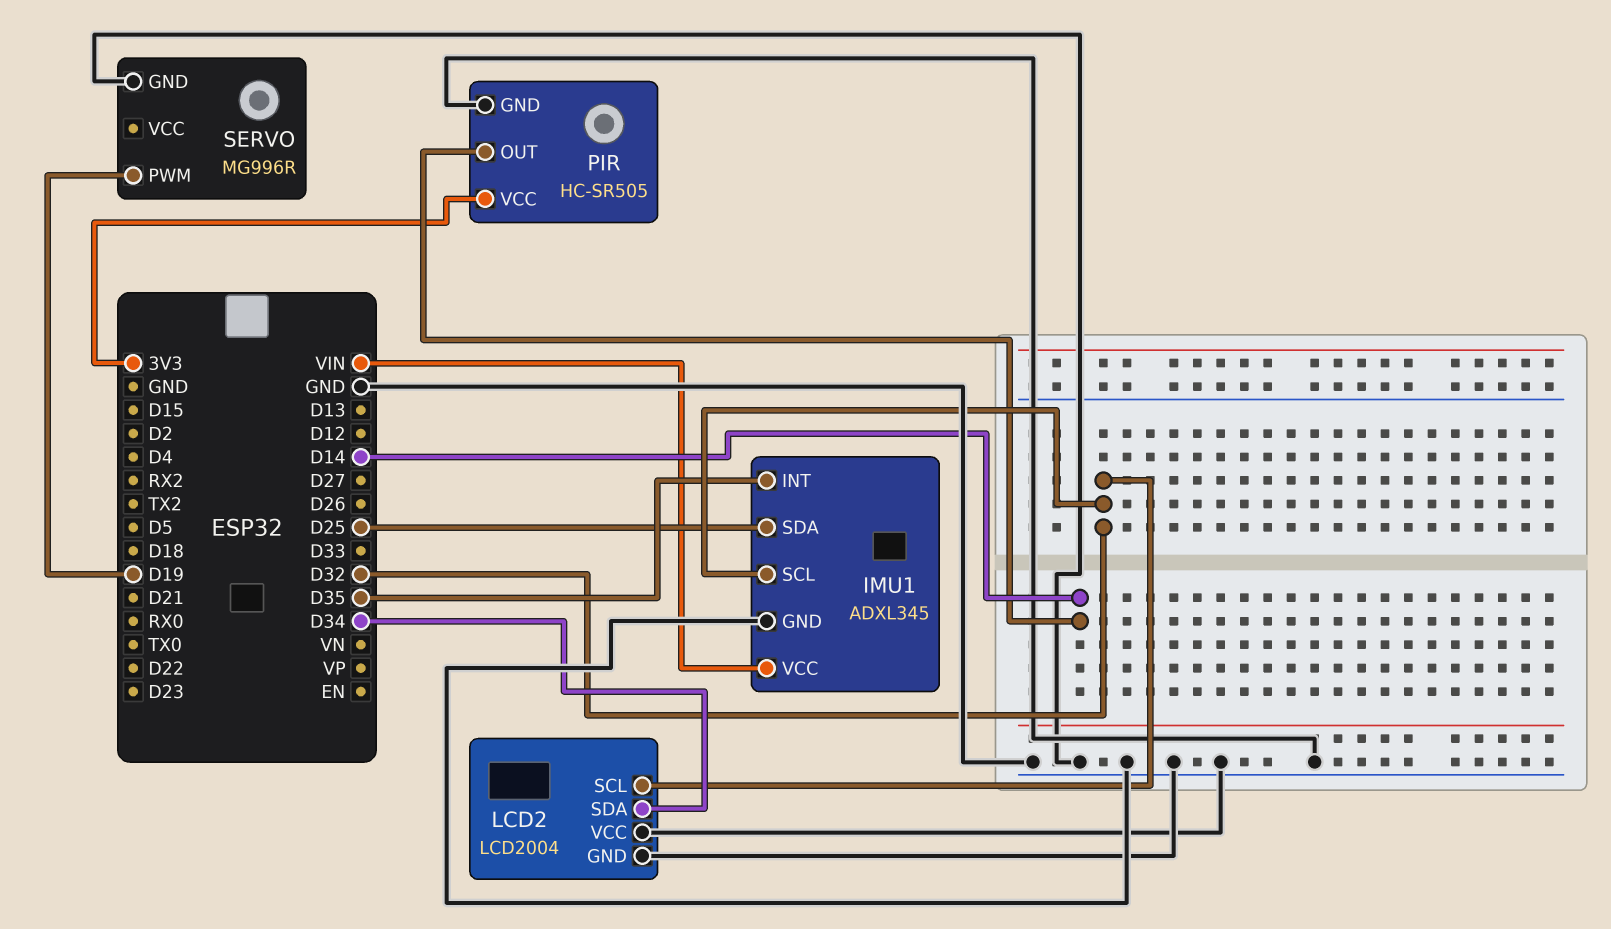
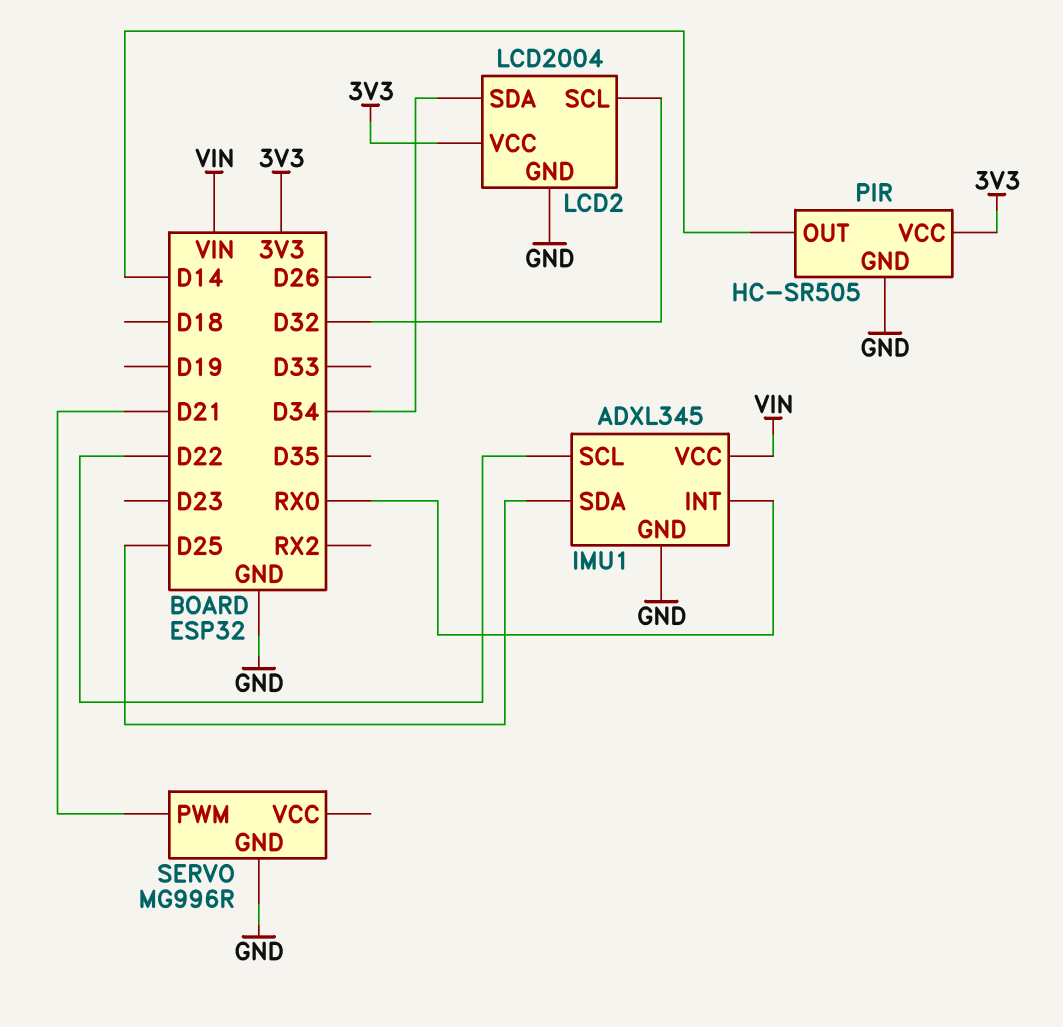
IMU1 pin INT: D35 -> RX0
IMU1 pin SCL: D32 -> D22
LCD2 pin VCC: GND -> 3V3
SERVO pin PWM: D19 -> D21

